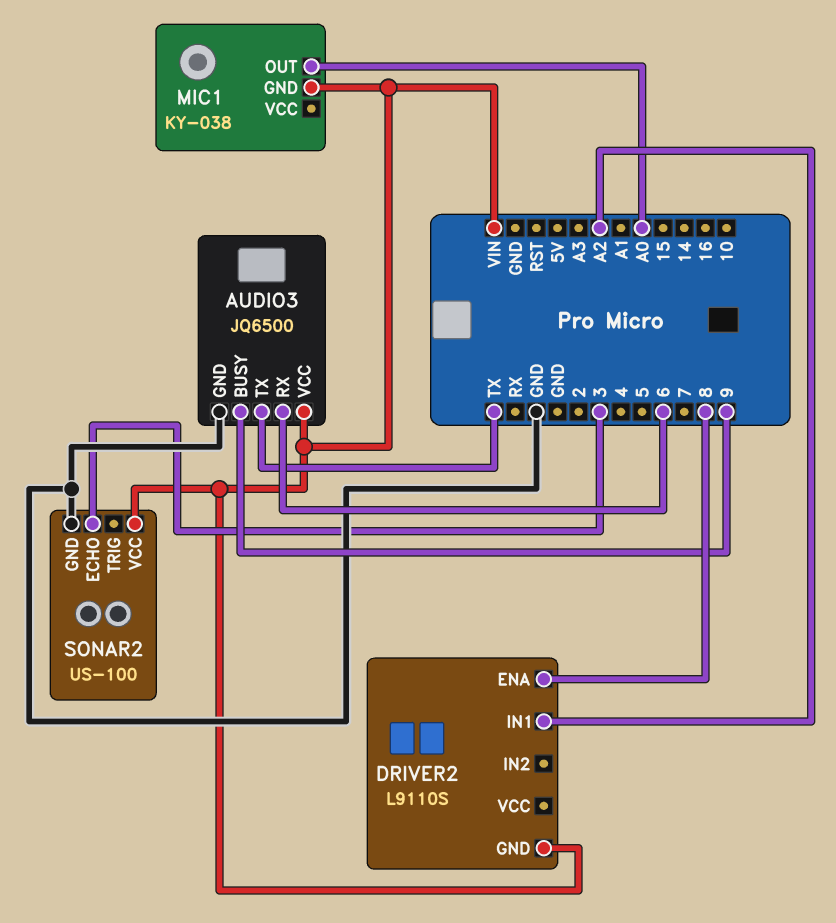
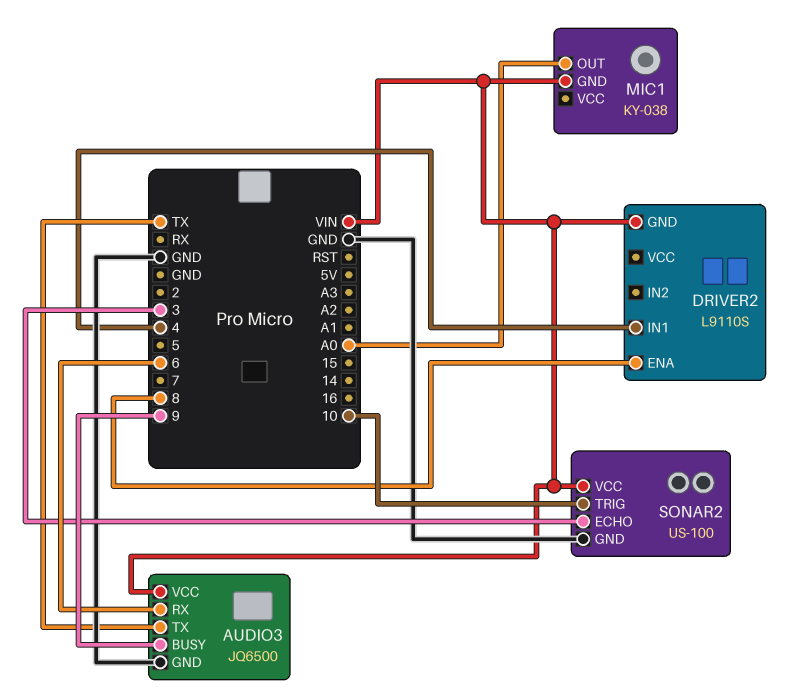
DRIVER2 pin IN1: A2 -> 4
SONAR2 pin TRIG: none -> 10

